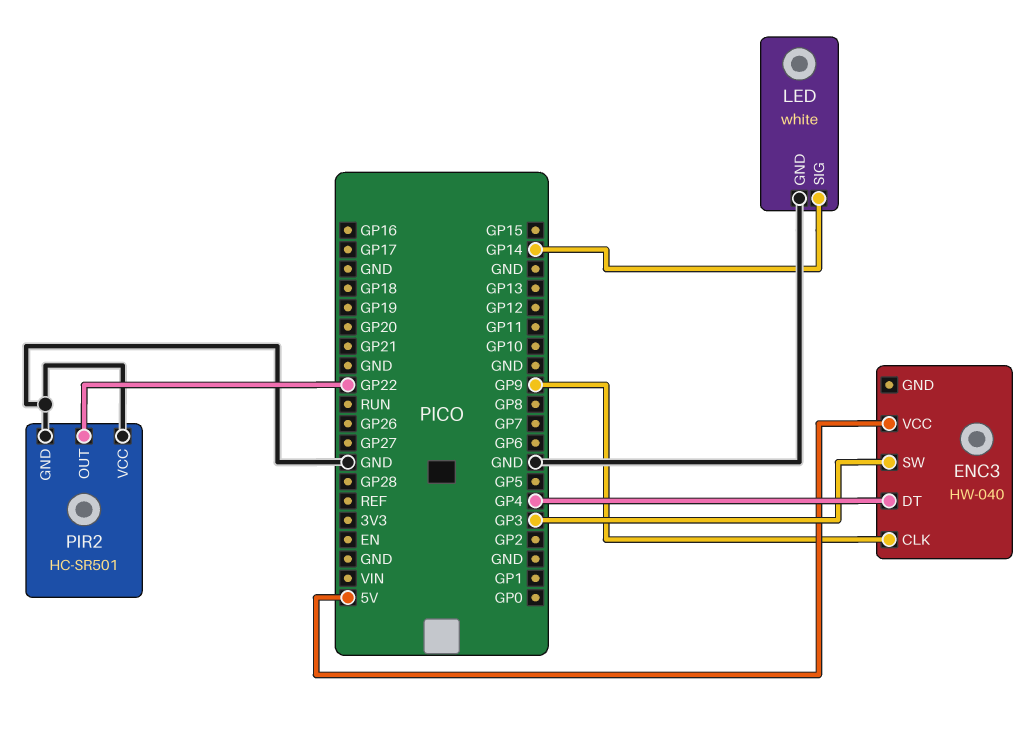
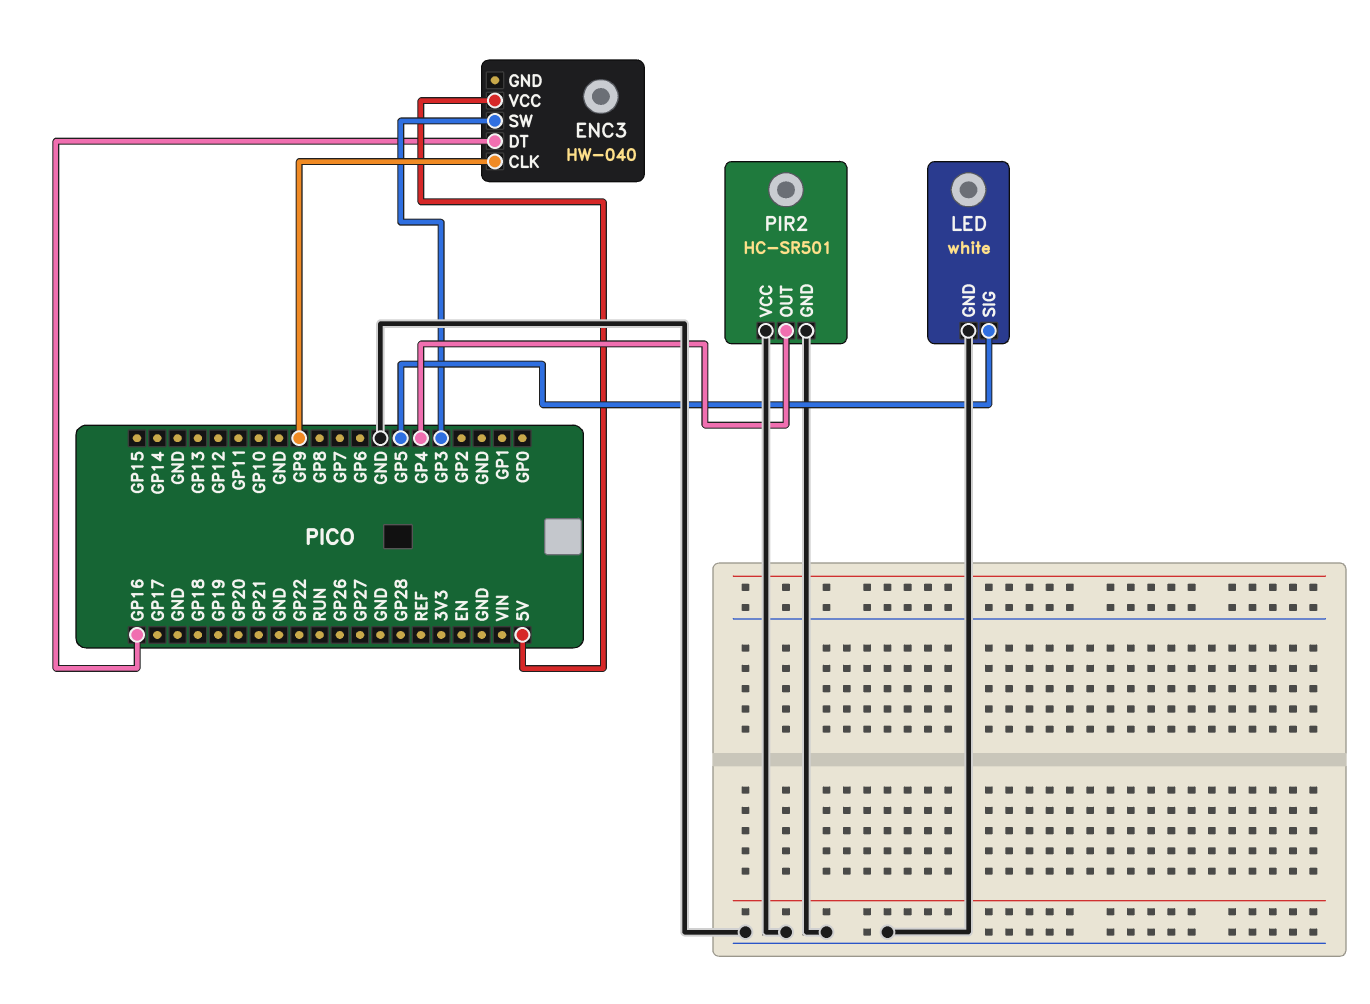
ENC3 pin DT: GP4 -> GP16
LED pin SIG: GP14 -> GP5
PIR2 pin OUT: GP22 -> GP4

